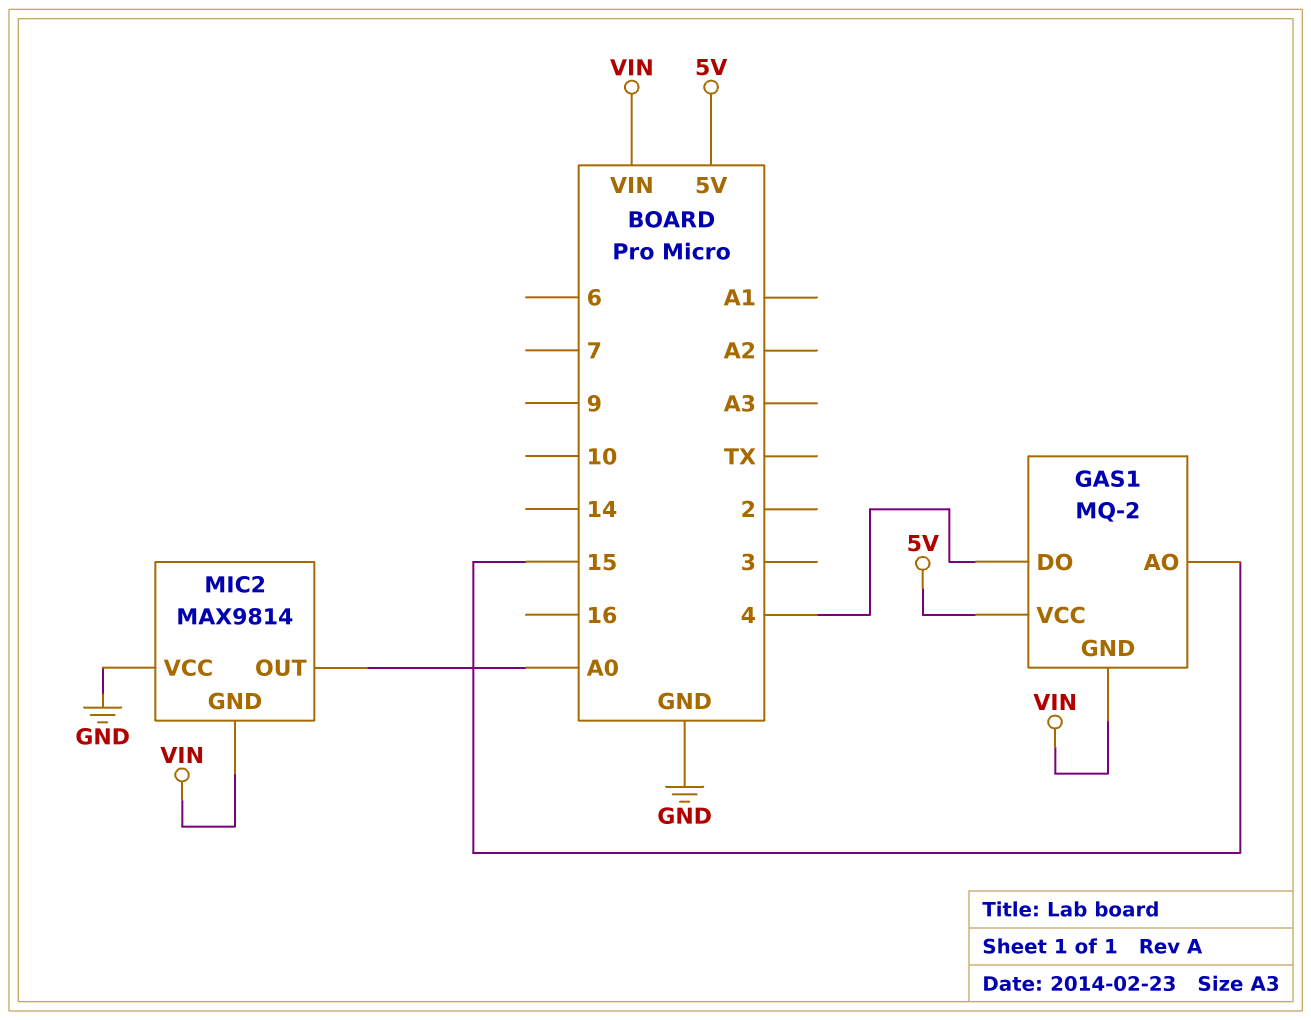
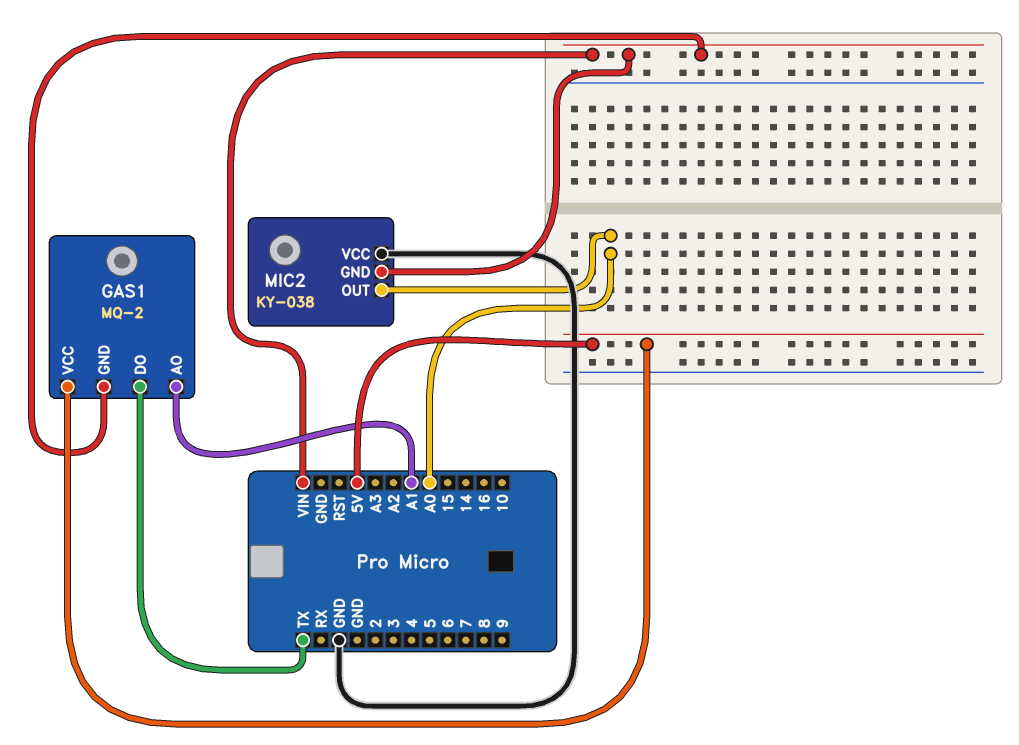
GAS1 pin AO: 15 -> A1
GAS1 pin DO: 4 -> TX
MIC2: MAX9814 -> KY-038

